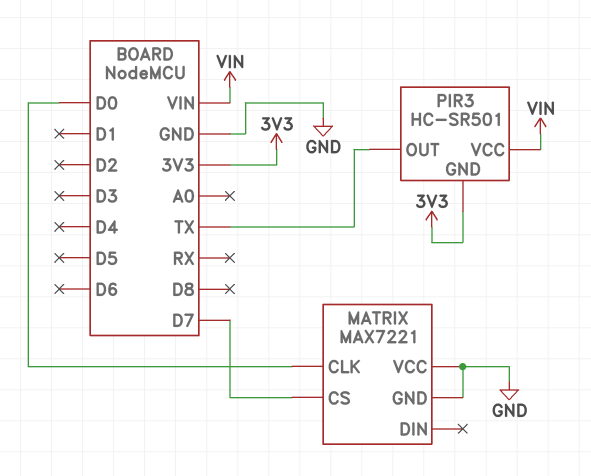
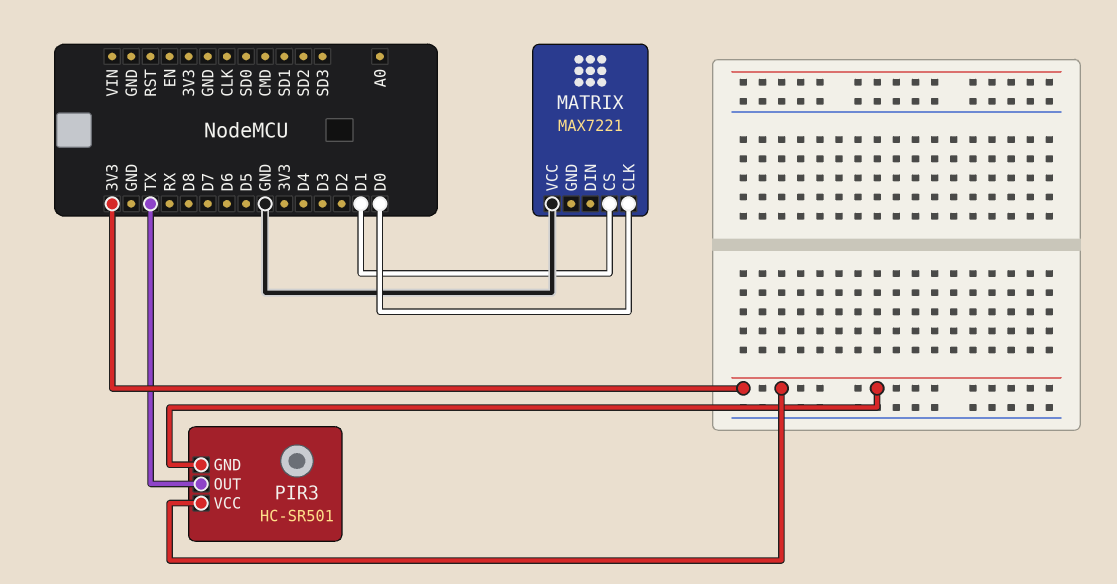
MATRIX pin CS: D7 -> D1
MATRIX pin GND: GND -> none
PIR3 pin VCC: VIN -> 3V3

